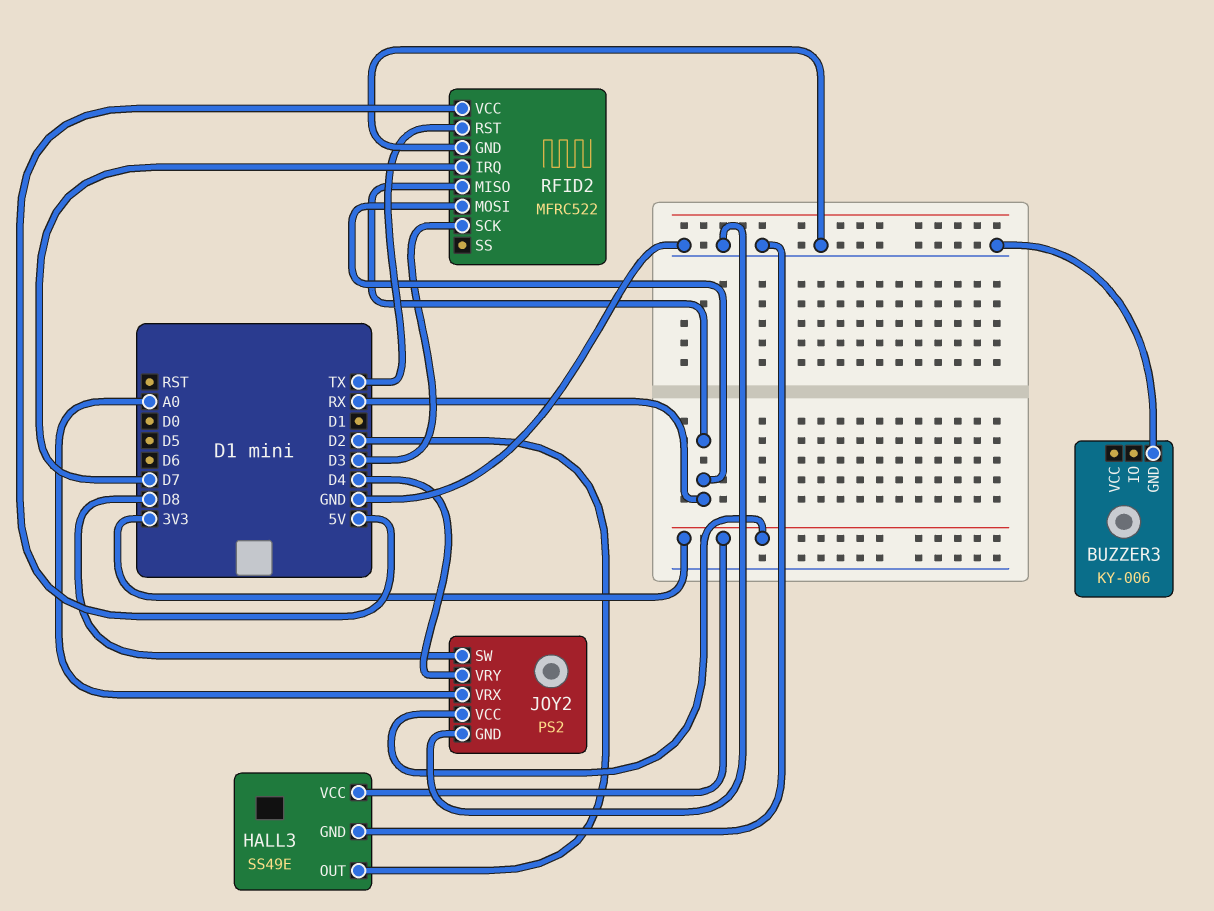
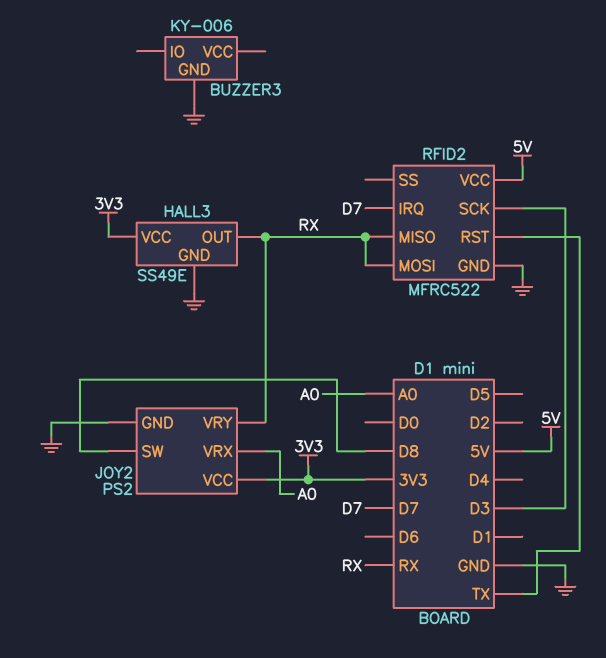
HALL3 pin OUT: D2 -> RX
JOY2 pin VRY: D4 -> RX

